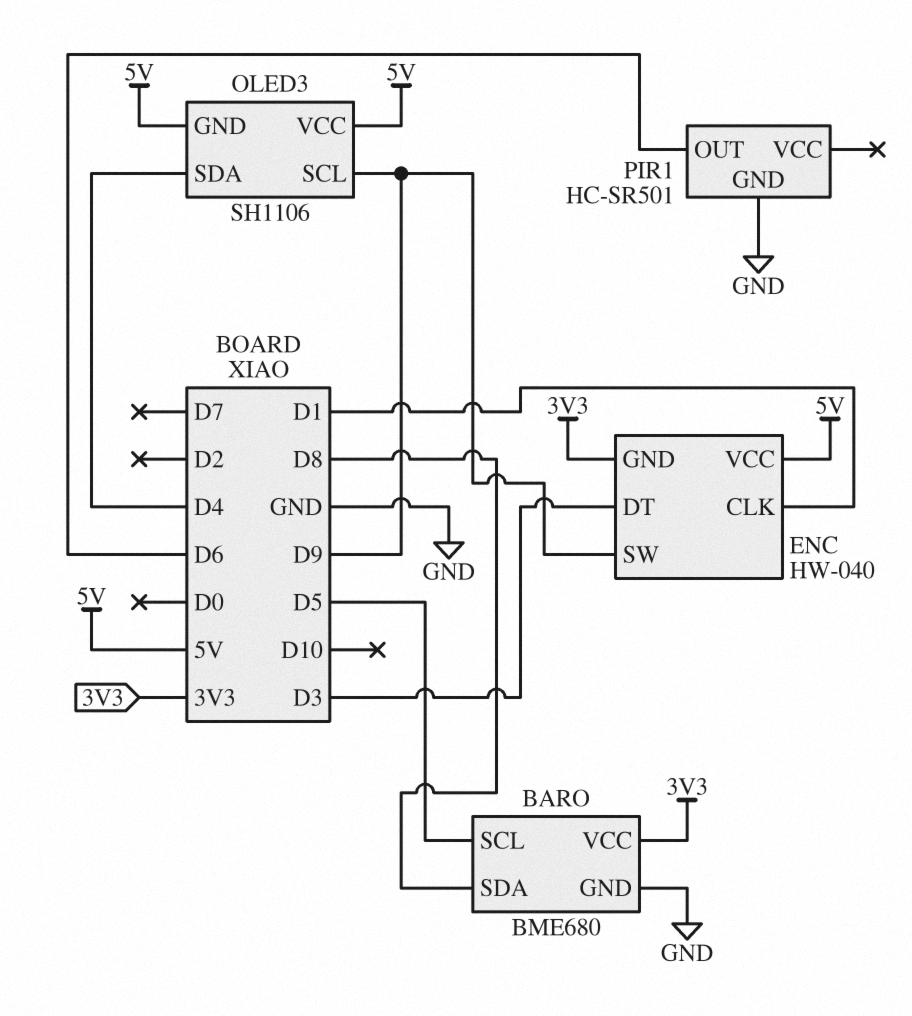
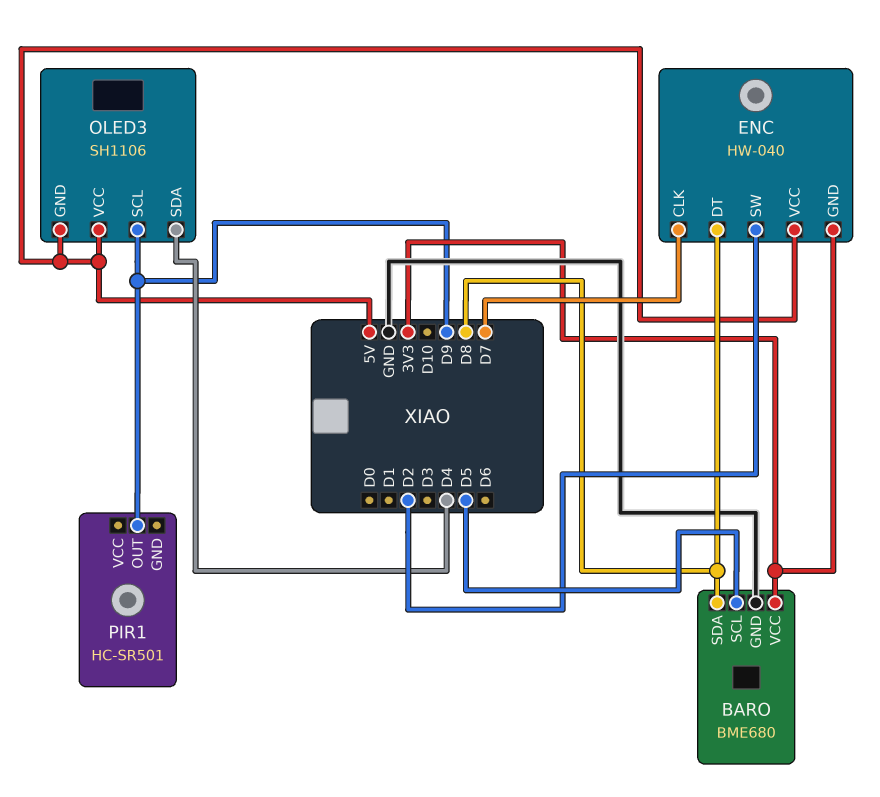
ENC pin CLK: D1 -> D7
ENC pin DT: D3 -> D8
ENC pin SW: D9 -> D2
PIR1 pin GND: GND -> none
PIR1 pin OUT: D6 -> D9

